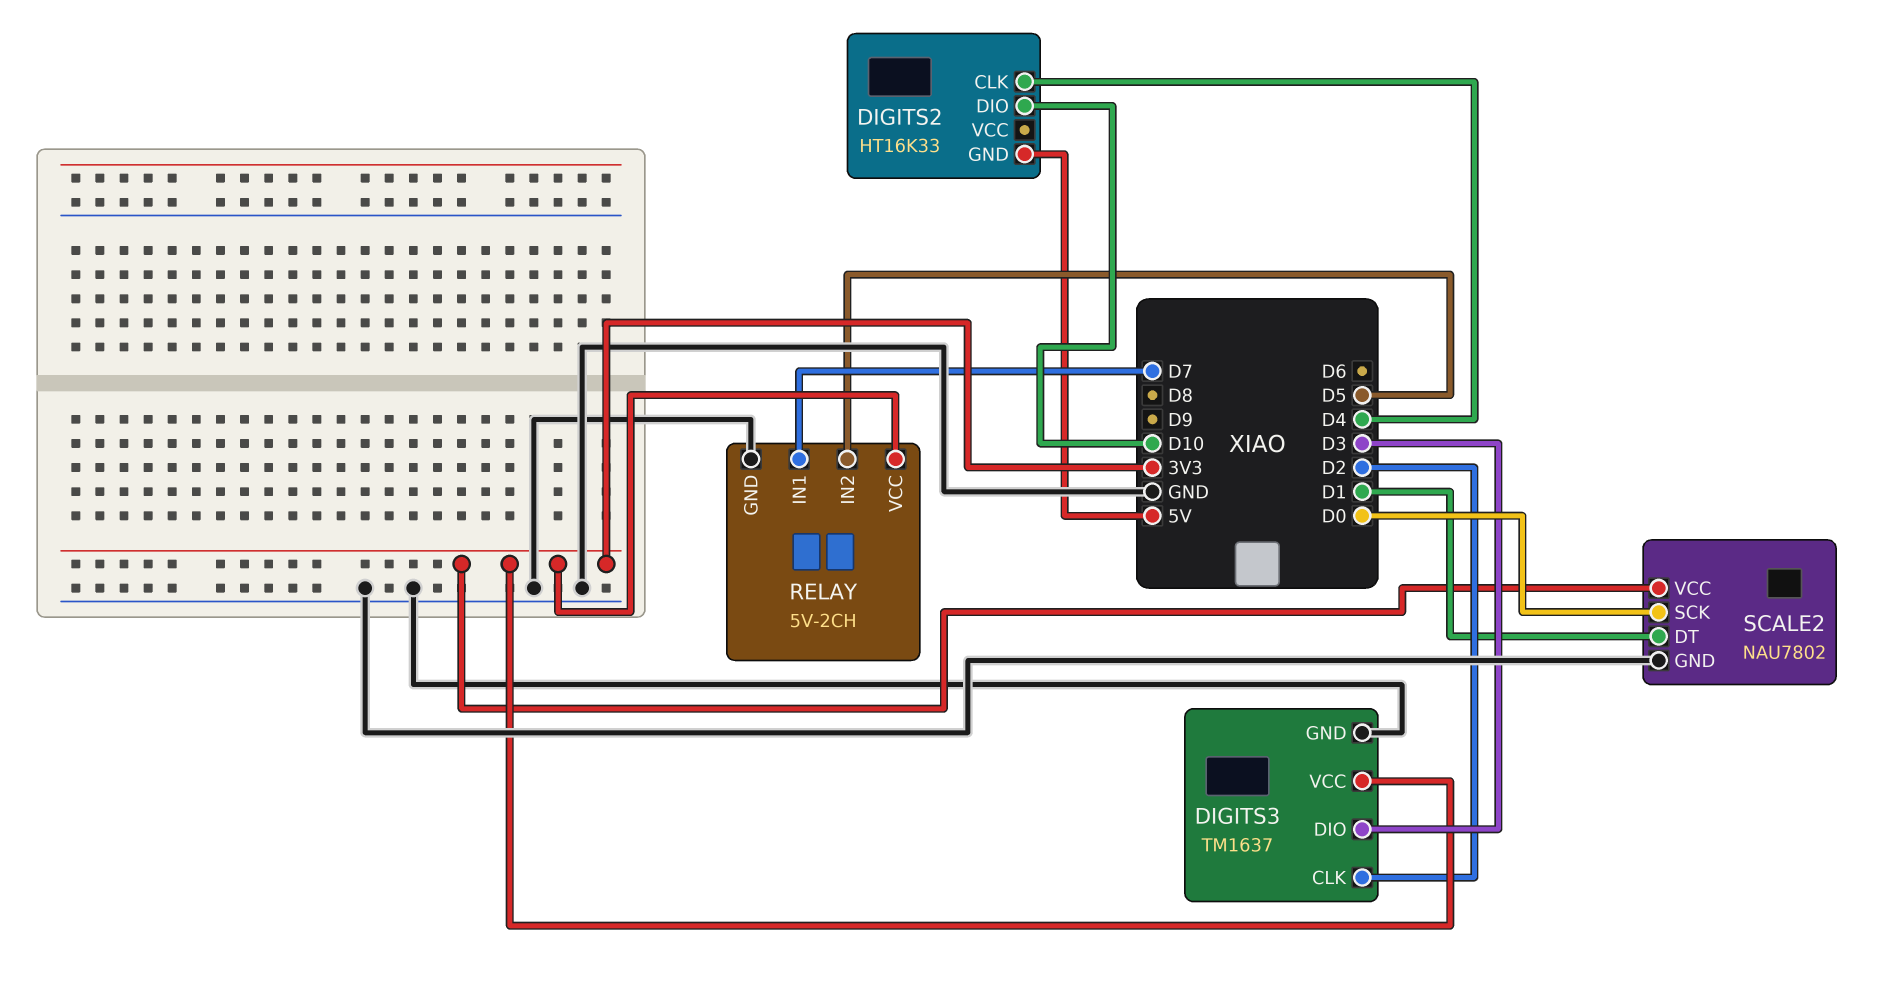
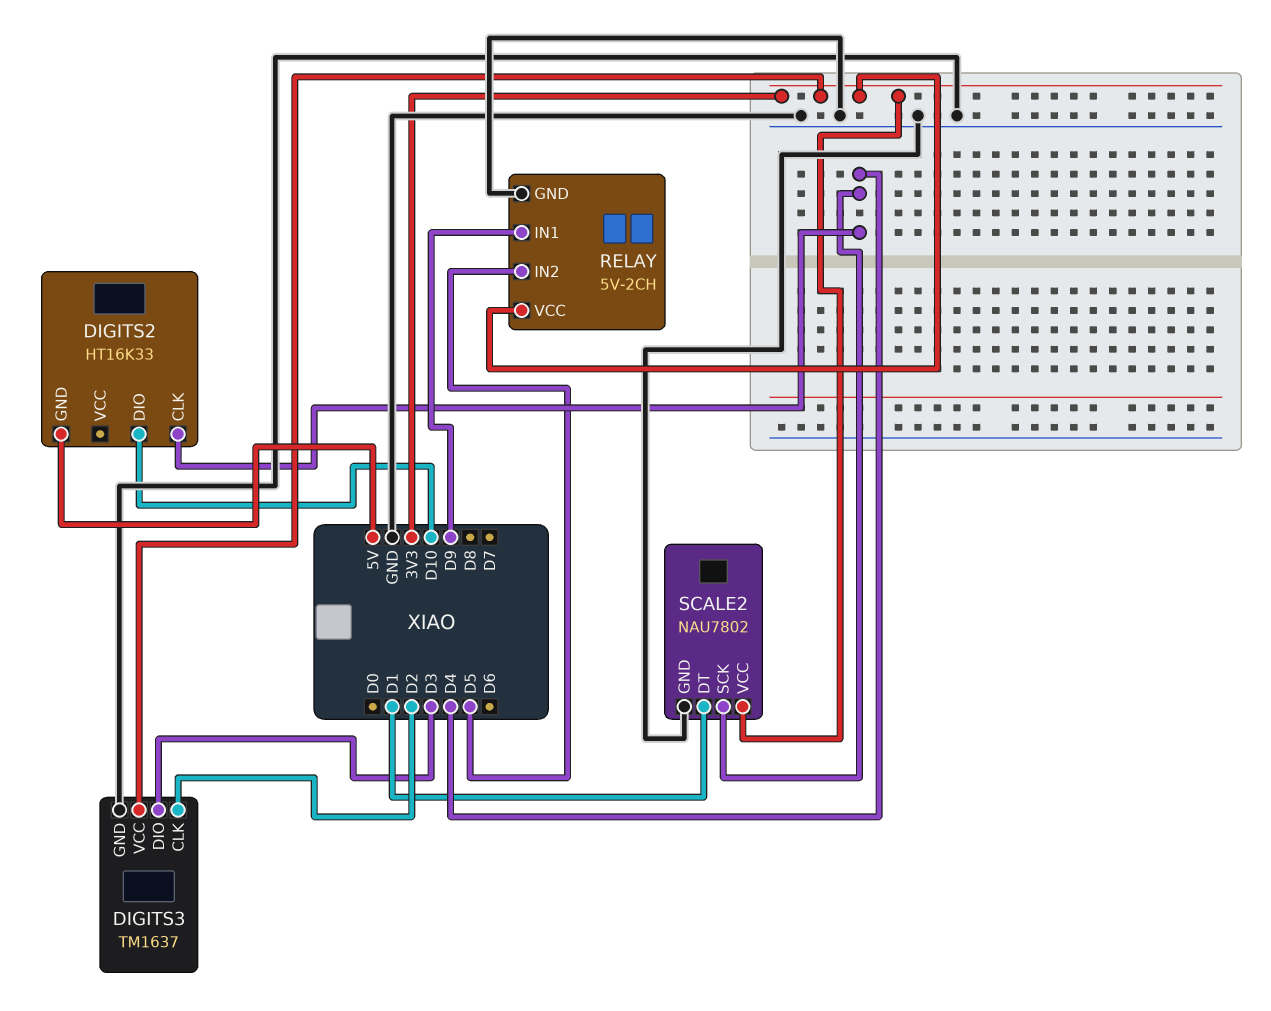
RELAY pin IN1: D7 -> D9
SCALE2 pin SCK: D0 -> D4

